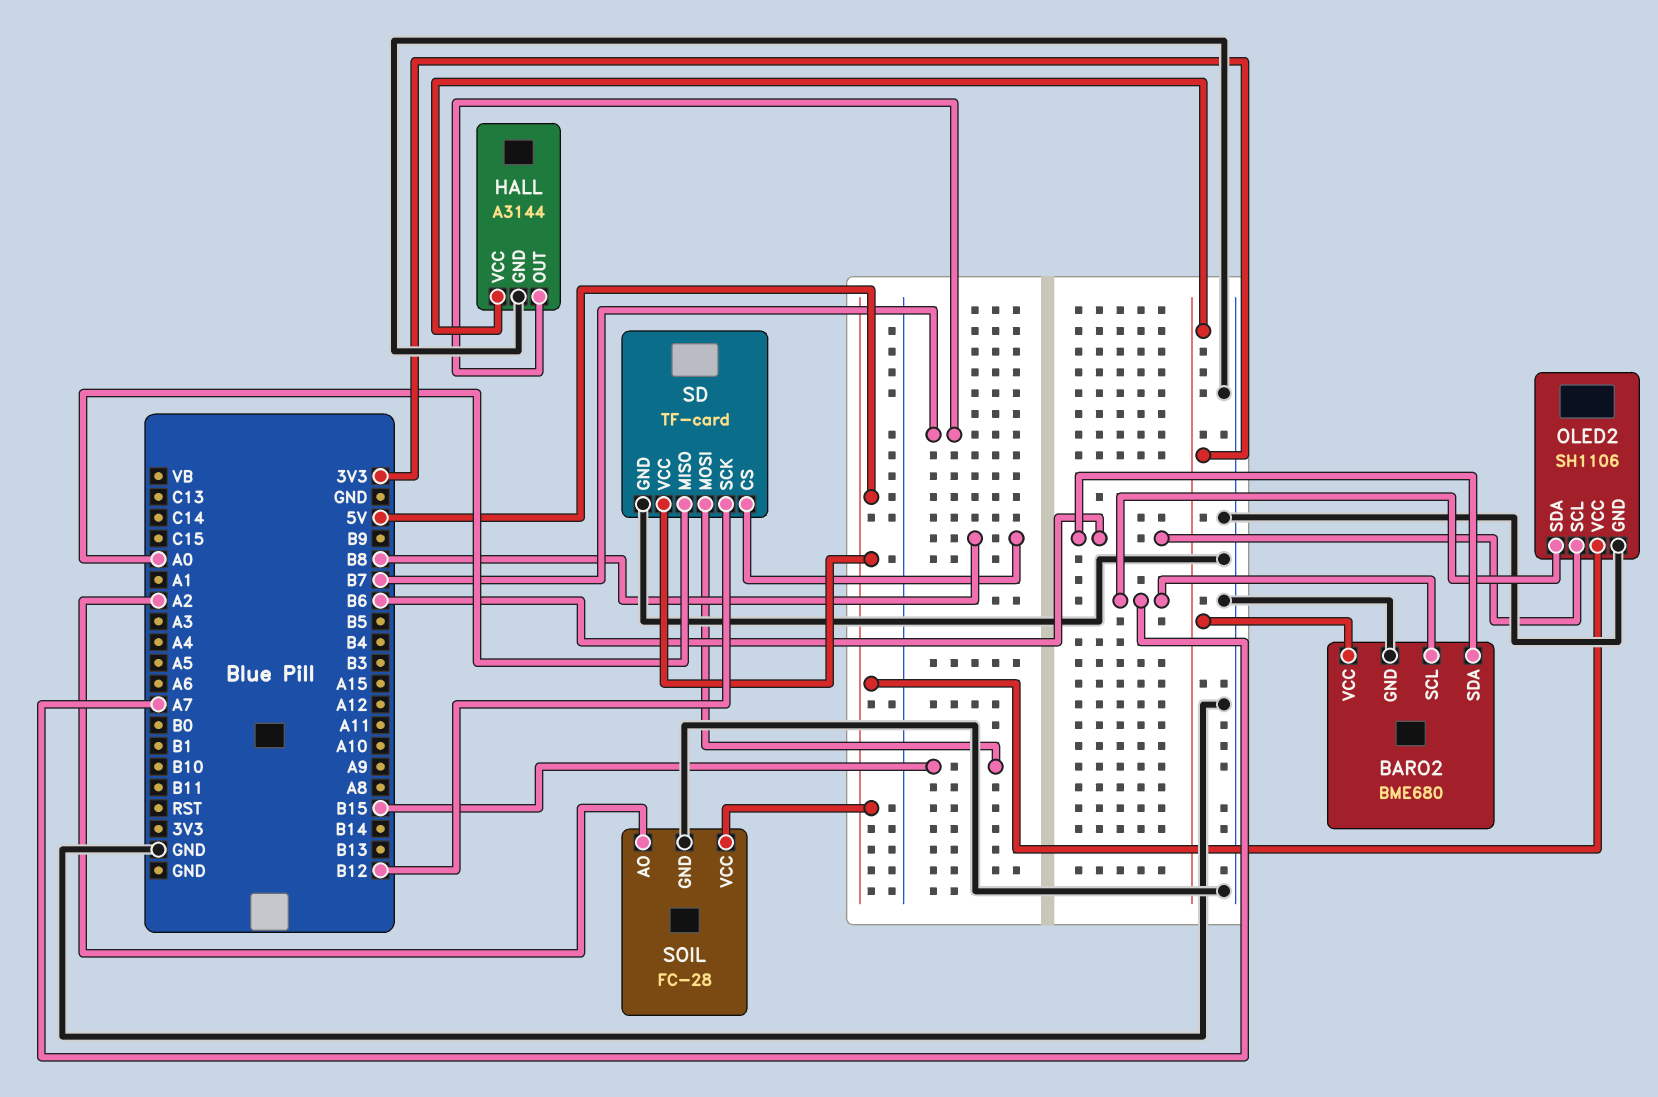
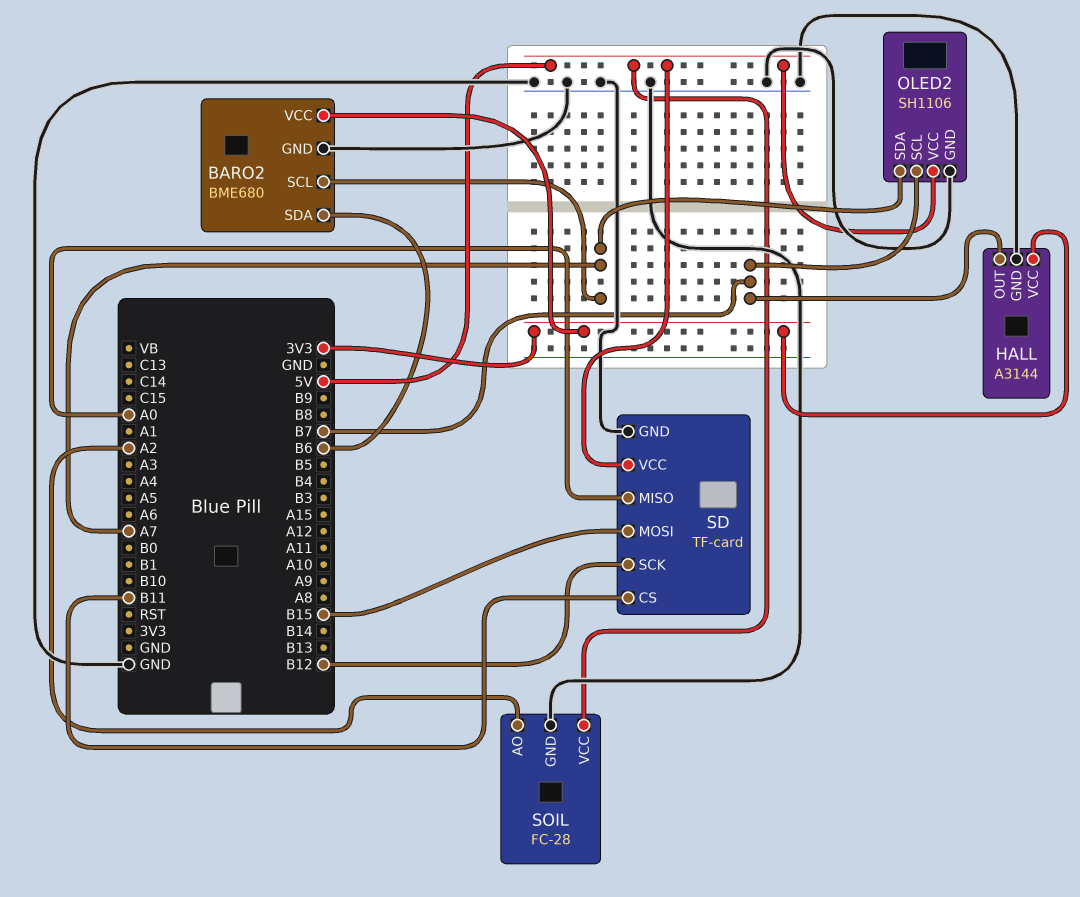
OLED2 pin SCL: B6 -> B7
SD pin CS: B8 -> B11

